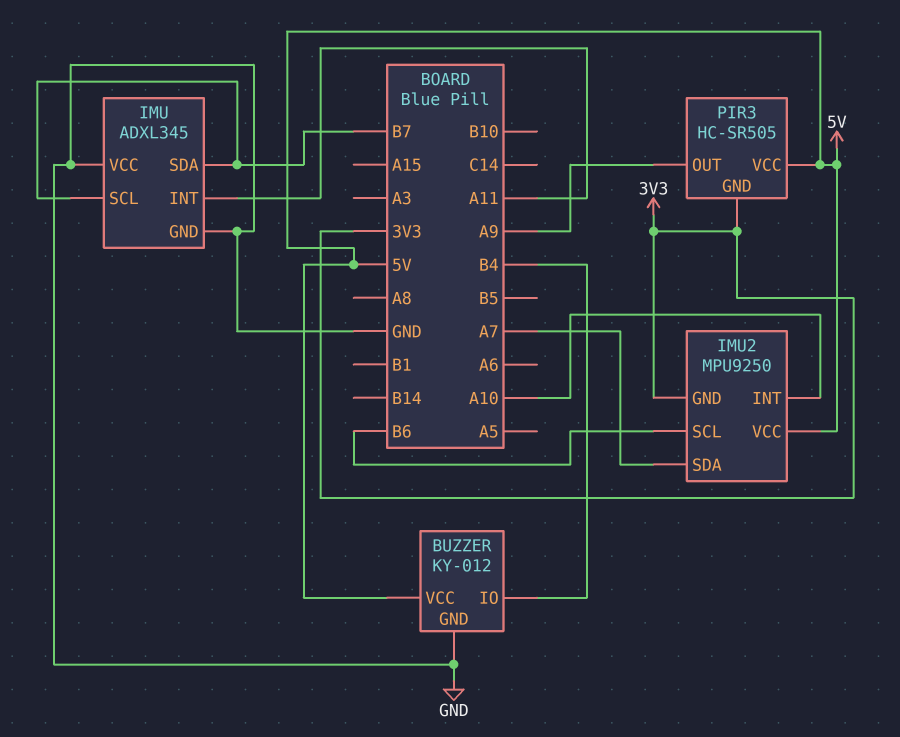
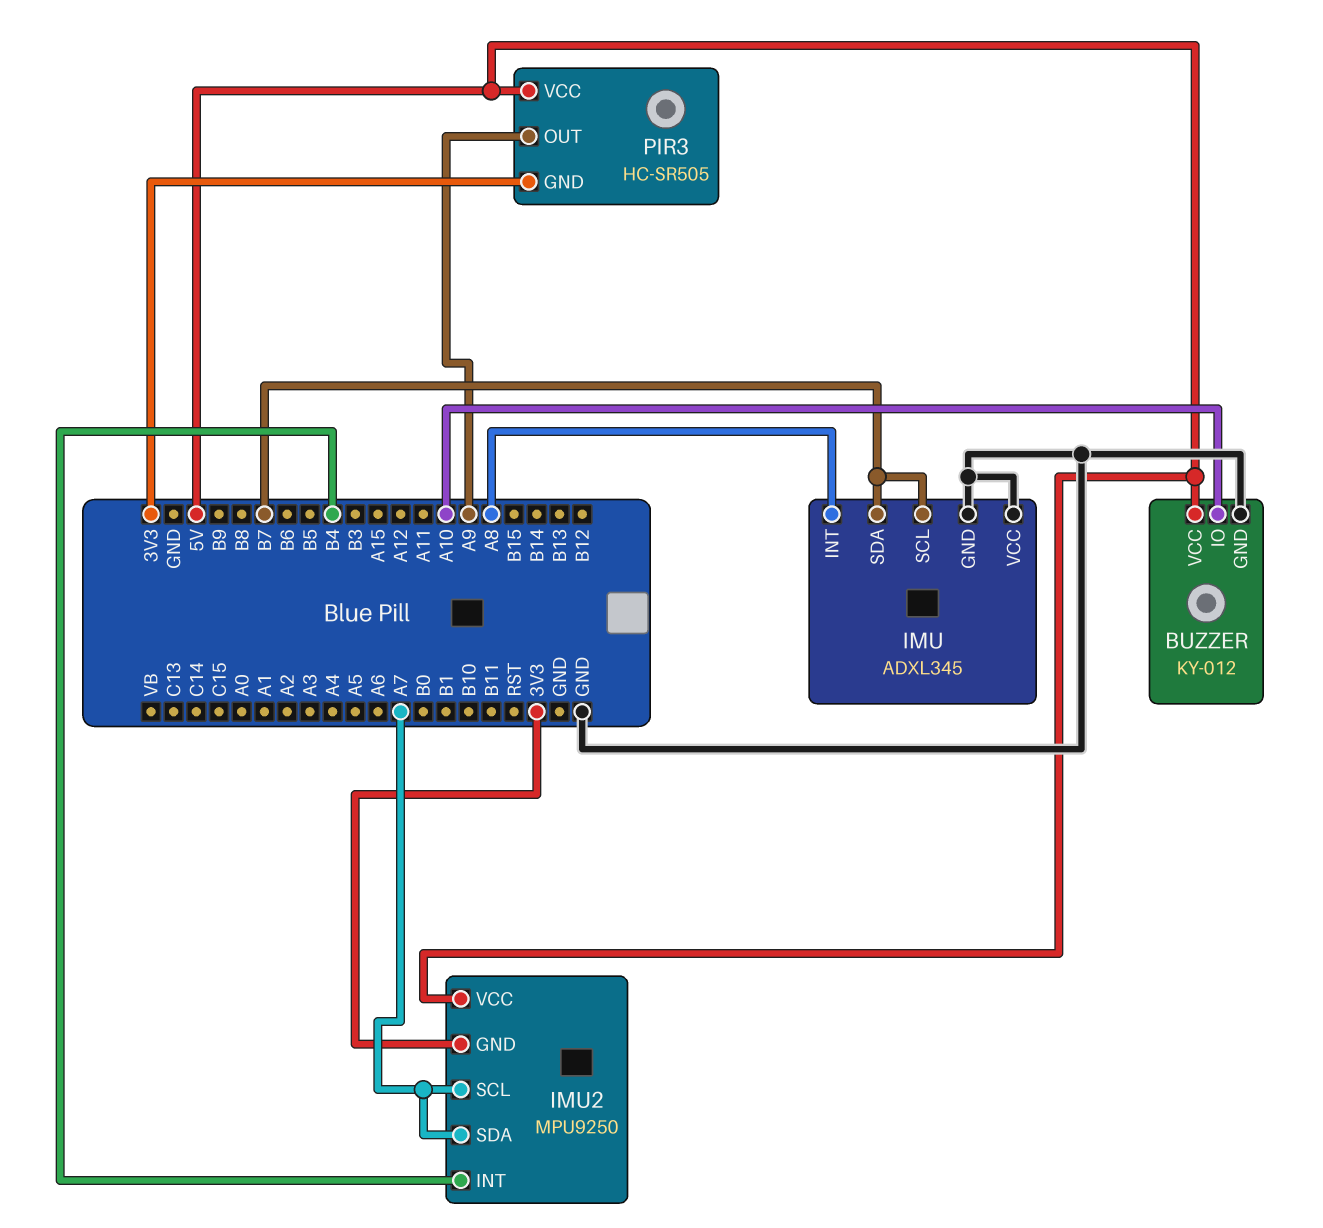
BUZZER pin IO: B4 -> A10
IMU pin INT: A11 -> A8
IMU2 pin INT: A10 -> B4
IMU2 pin SCL: B6 -> A7

